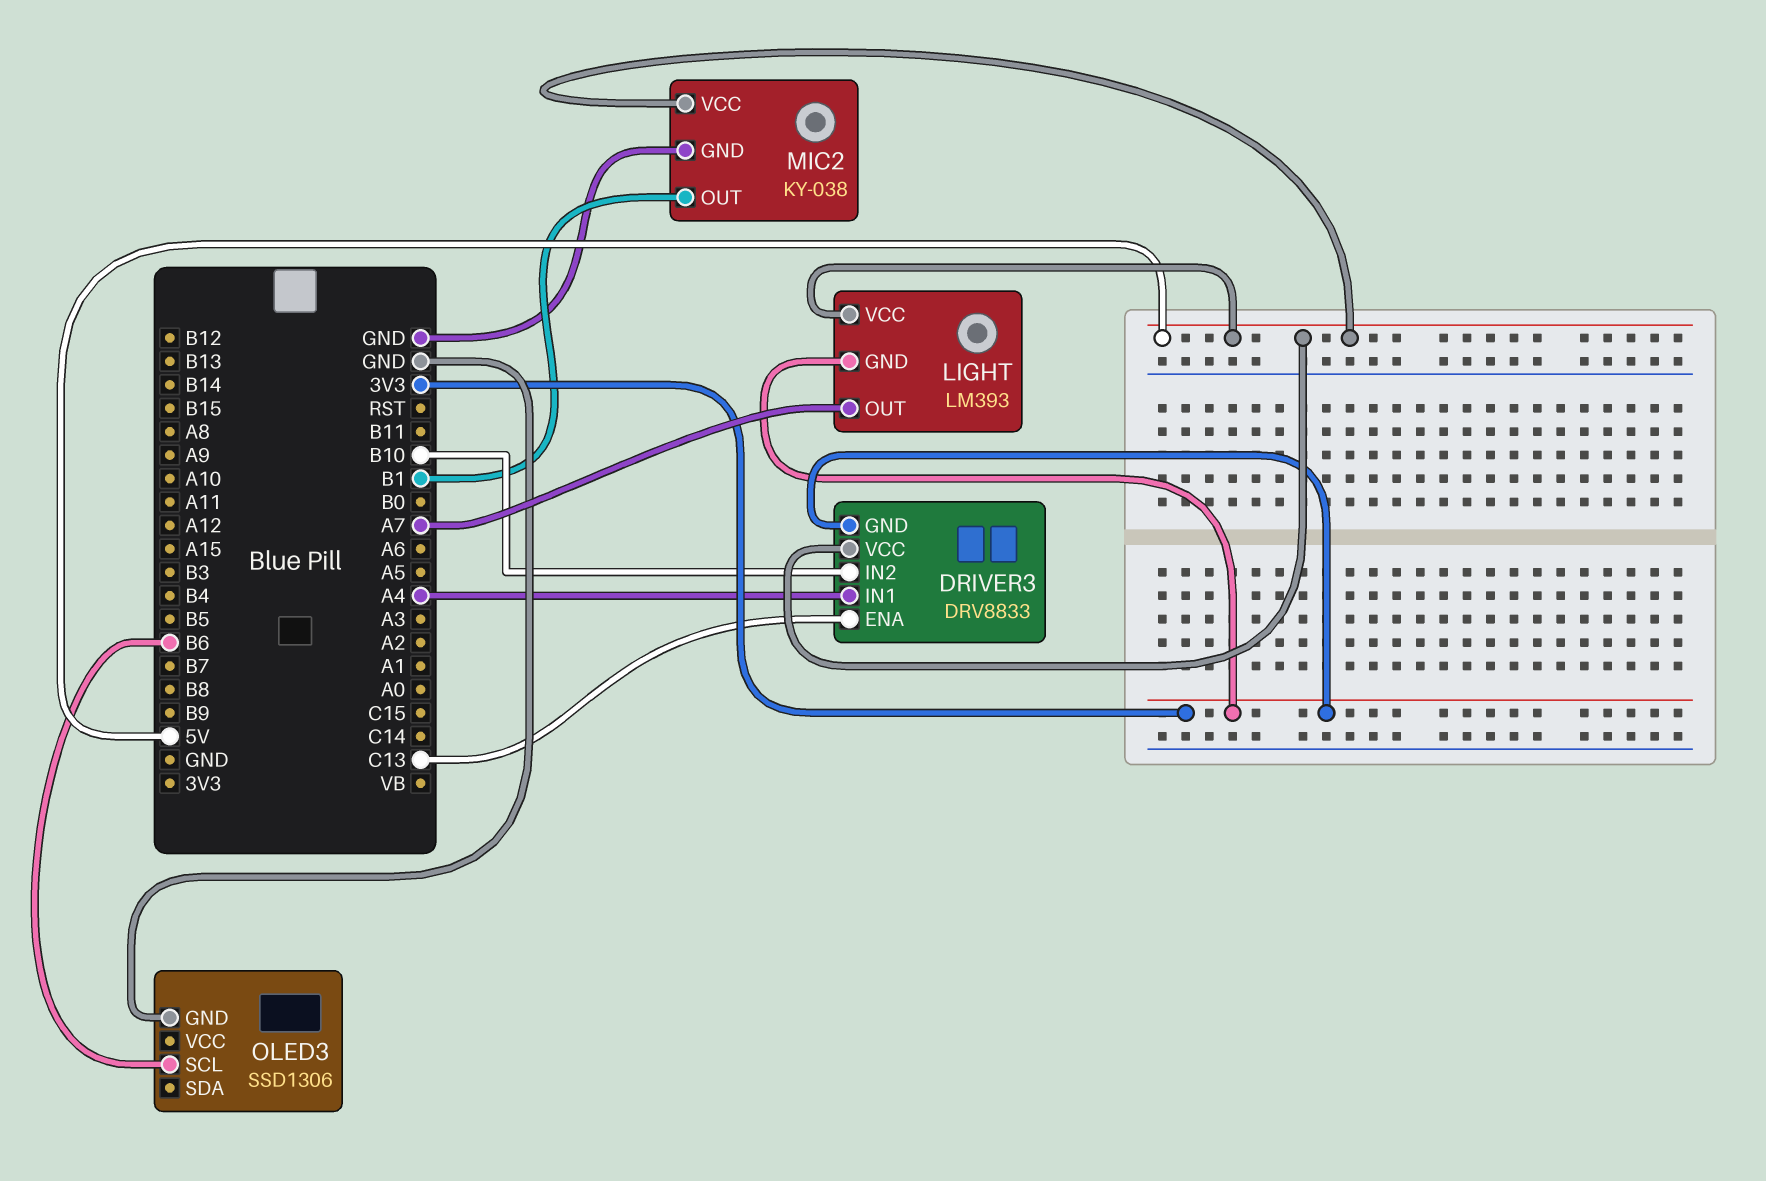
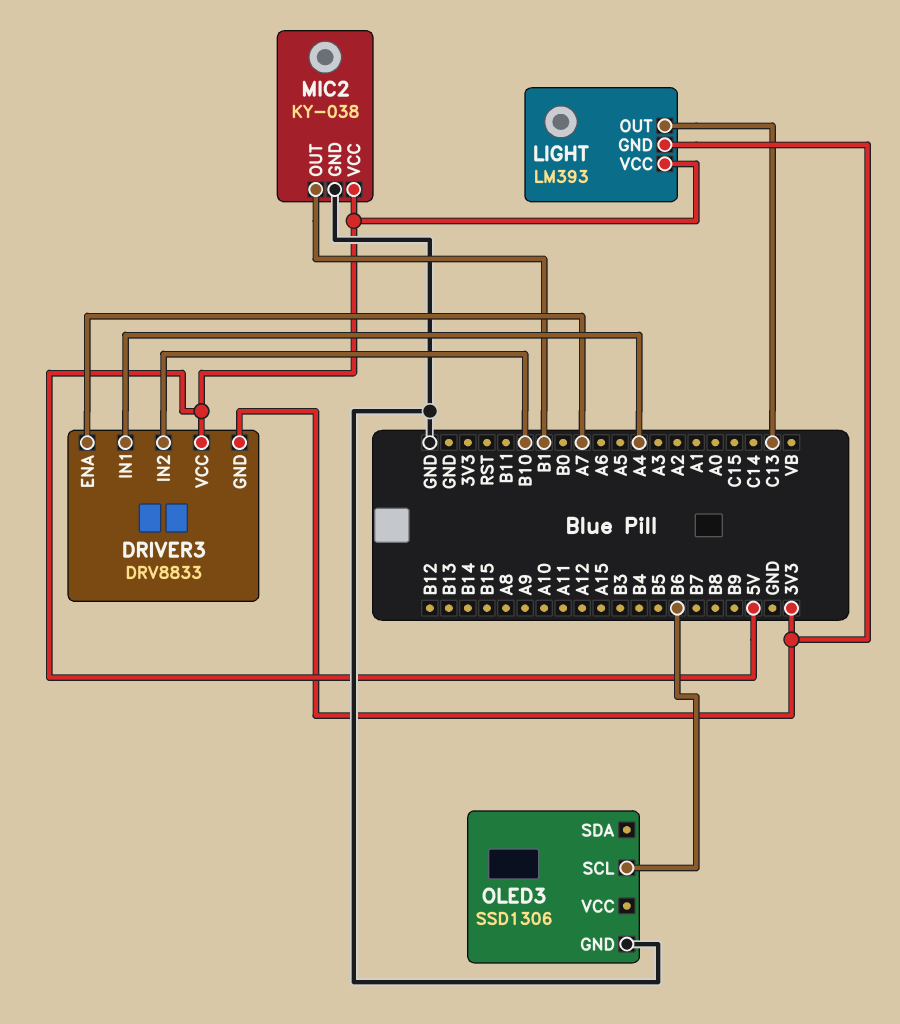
DRIVER3 pin ENA: C13 -> A7
LIGHT pin OUT: A7 -> C13

